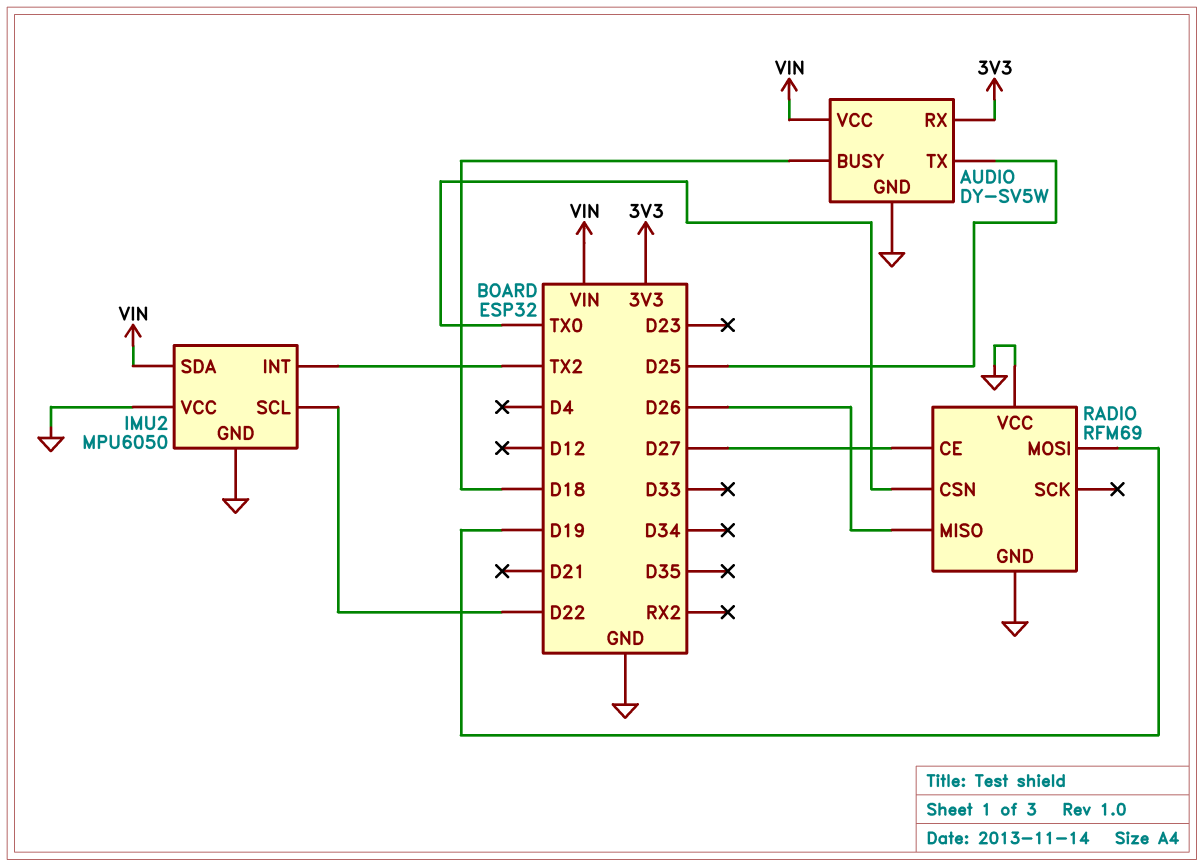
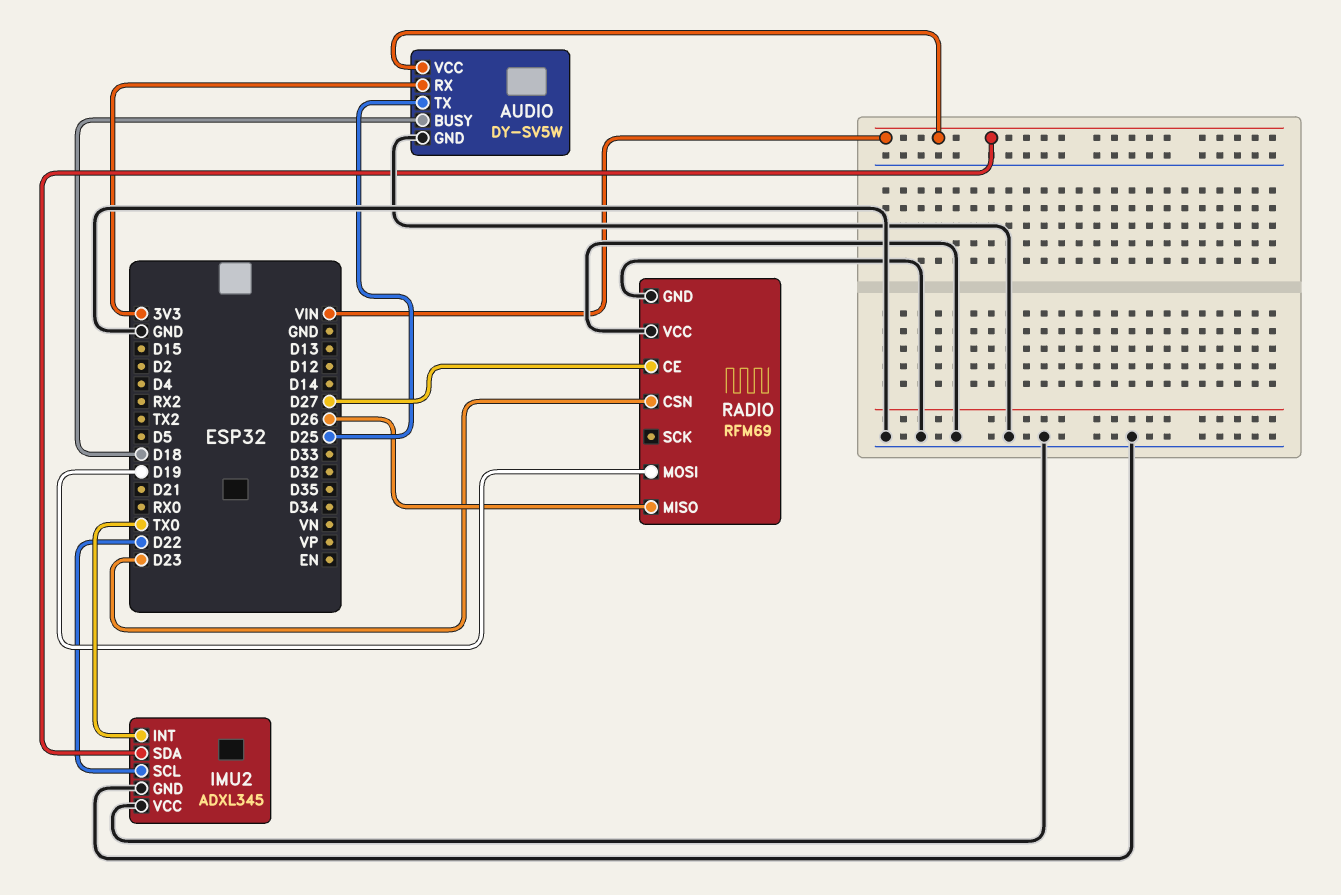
IMU2: MPU6050 -> ADXL345
IMU2 pin INT: TX2 -> TX0
RADIO pin CSN: TX0 -> D23

